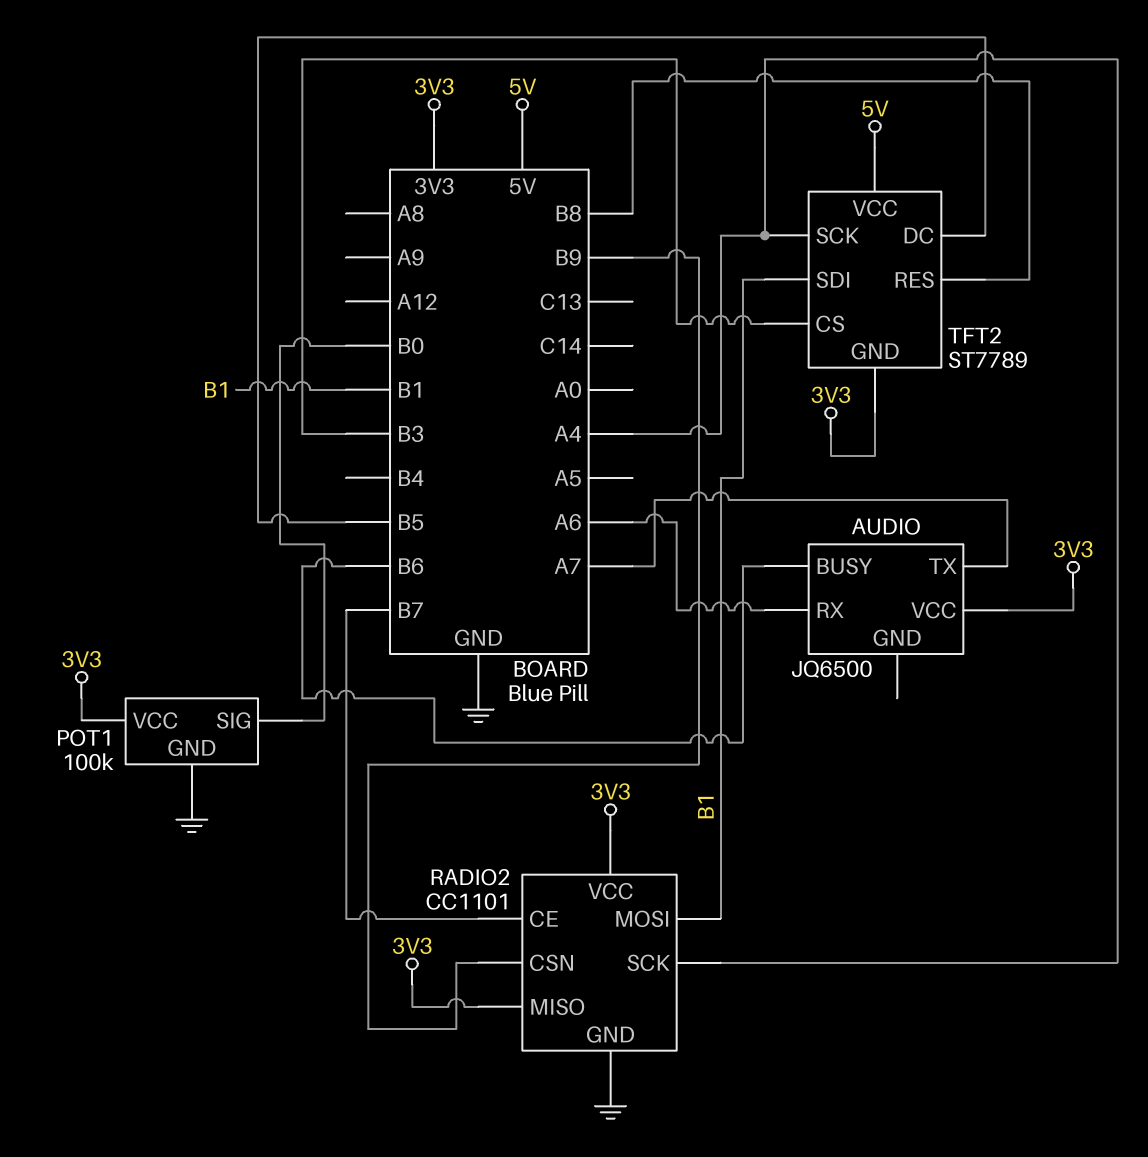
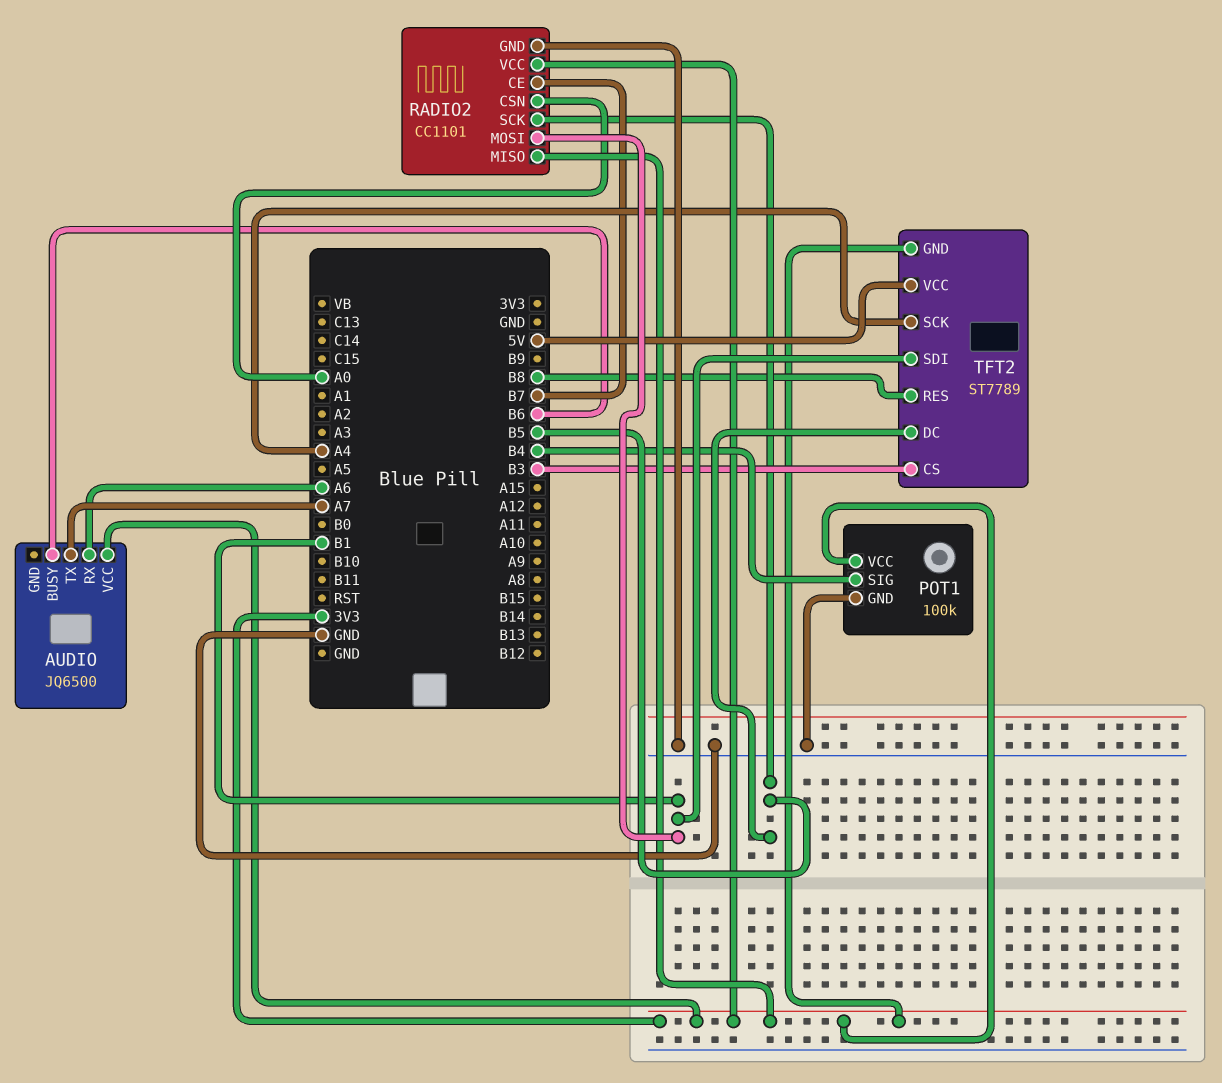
POT1 pin SIG: B0 -> B4
RADIO2 pin CSN: B9 -> A0
RADIO2 pin SCK: A4 -> B5

